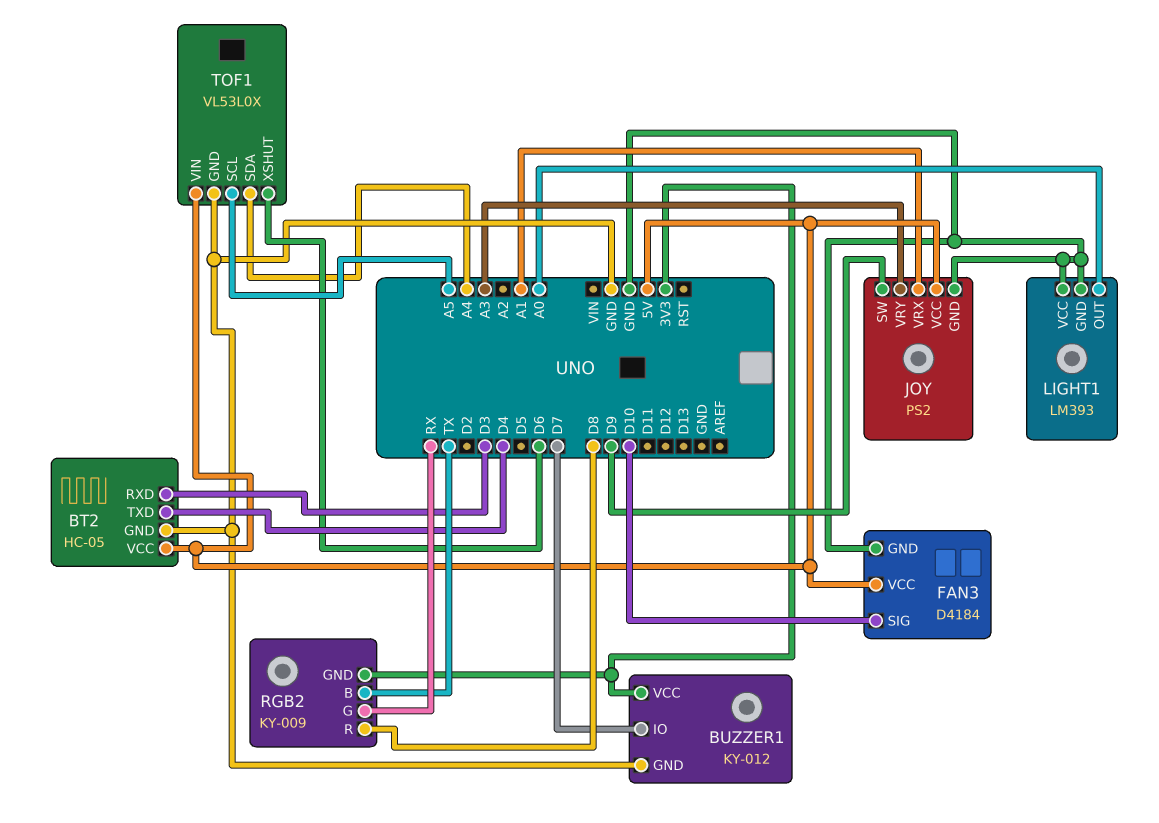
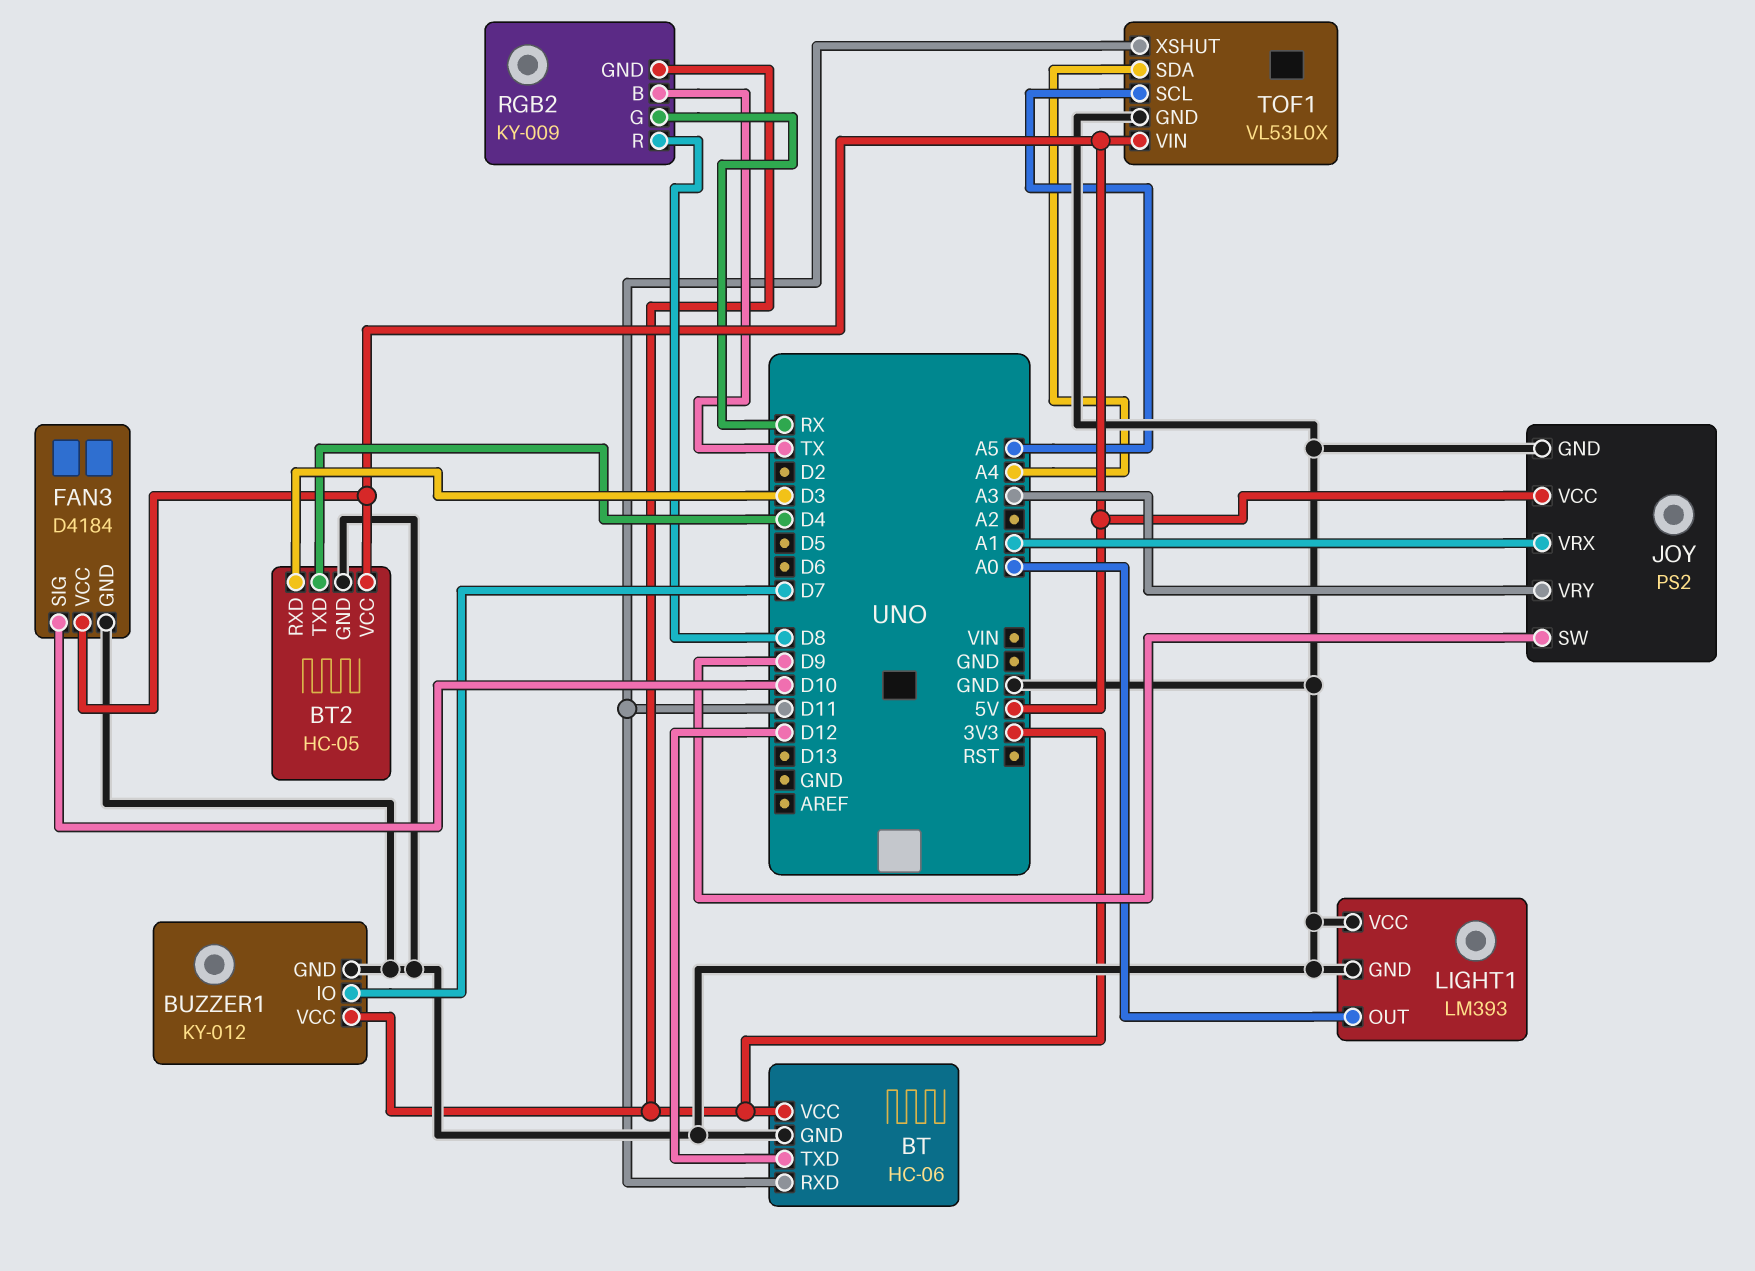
BT: none -> HC-06
BT pin GND: none -> GND
BT pin RXD: none -> D11
BT pin TXD: none -> D12
BT pin VCC: none -> 3V3
TOF1 pin XSHUT: D6 -> D11

